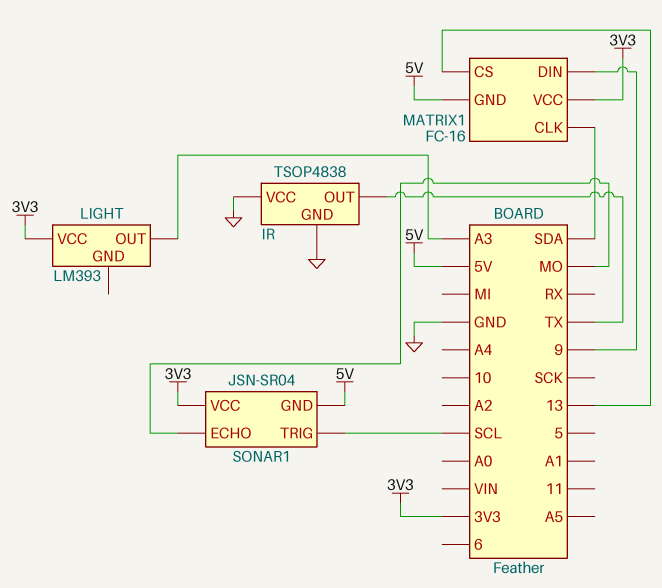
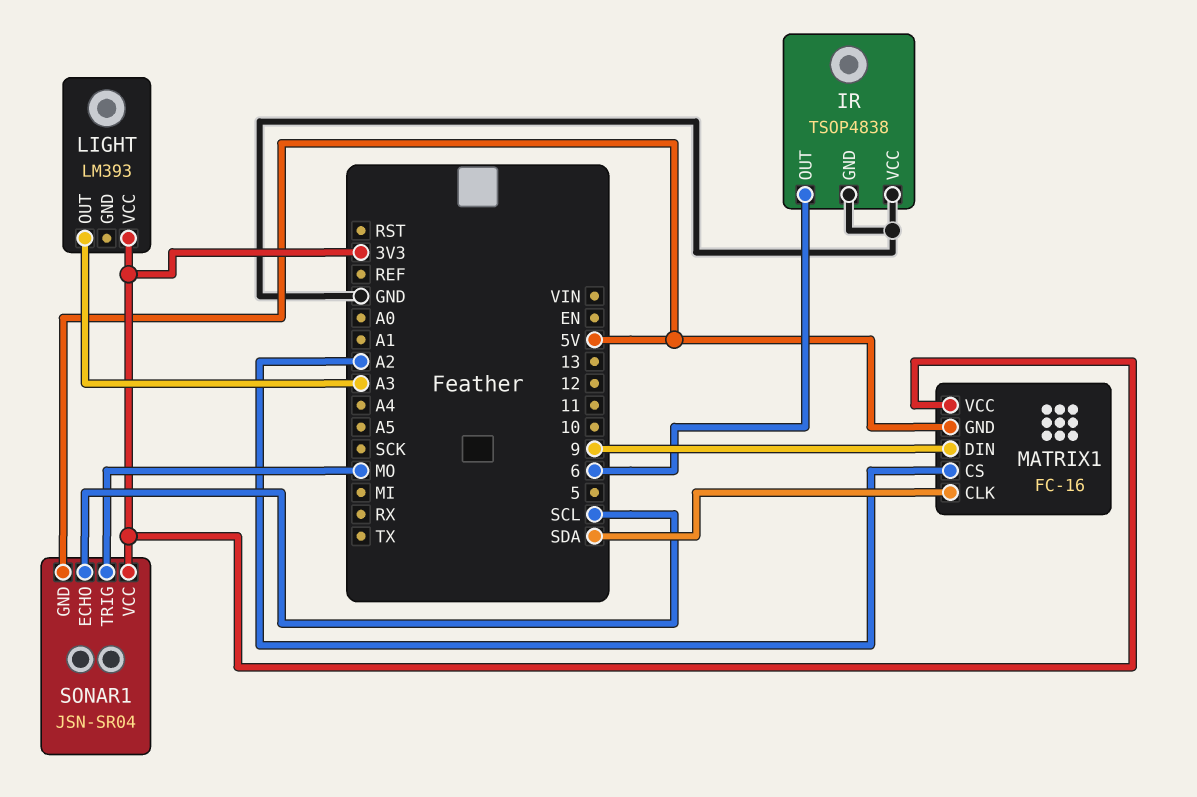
IR pin OUT: TX -> 6
MATRIX1 pin CS: 13 -> A2
SONAR1 pin ECHO: MO -> SCL
SONAR1 pin TRIG: SCL -> MO

